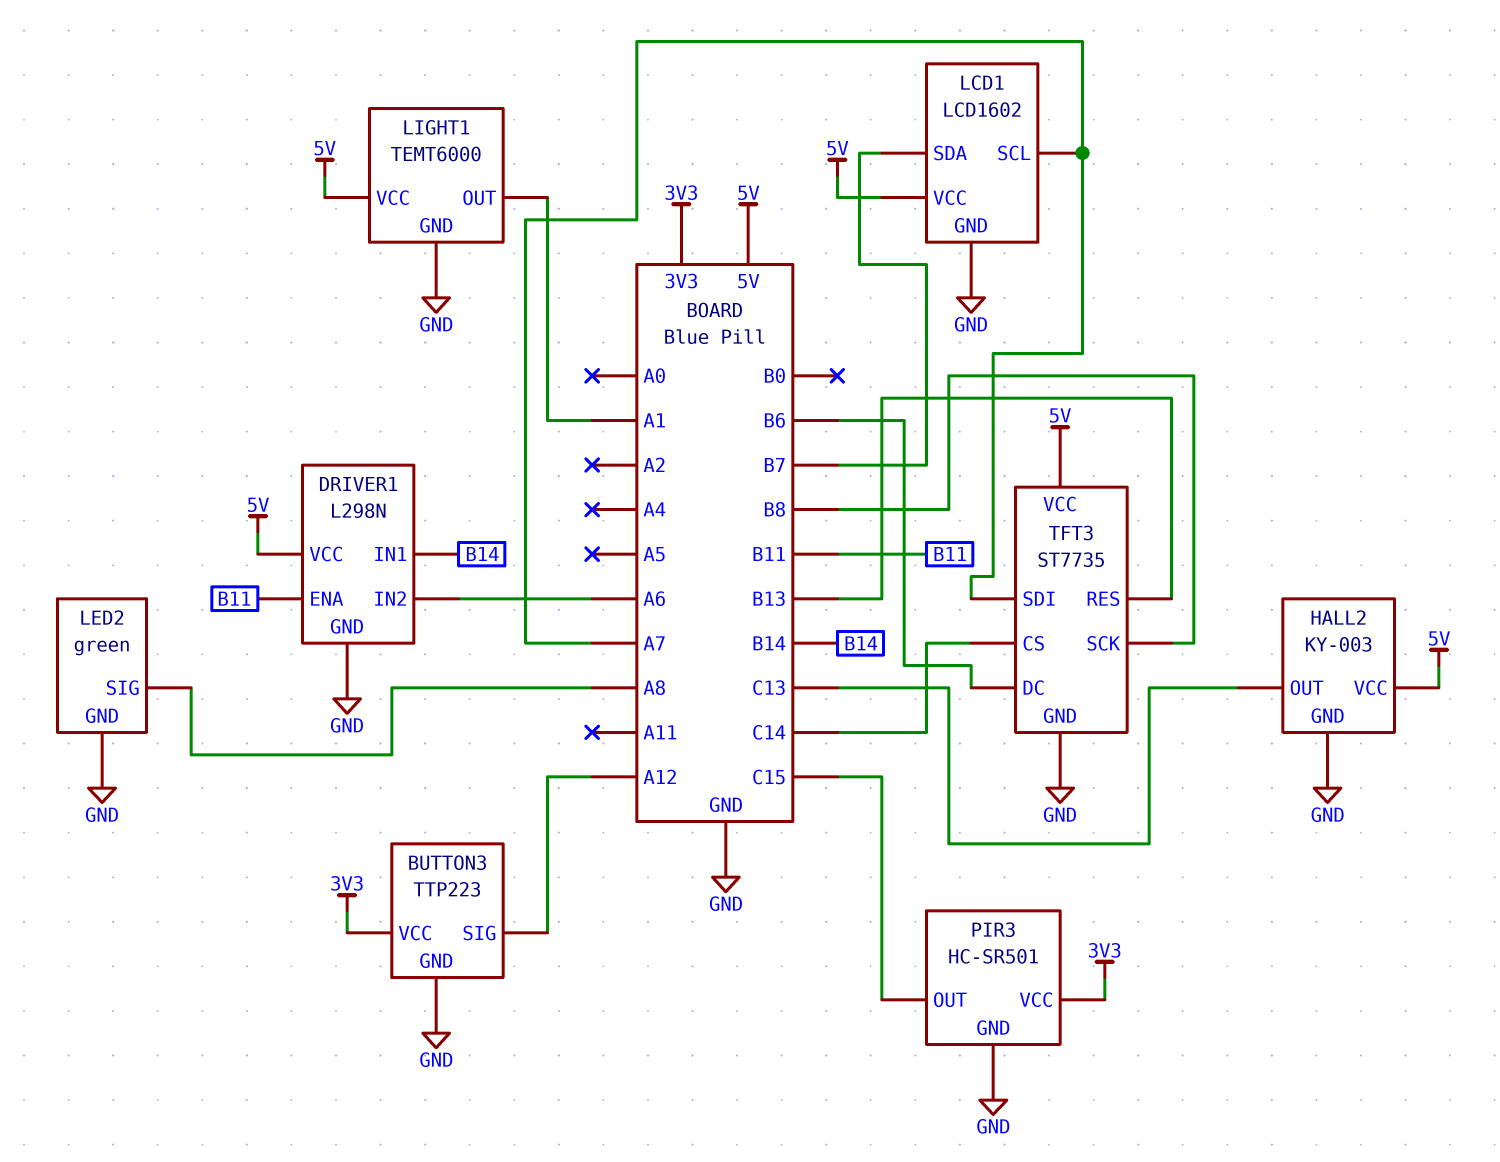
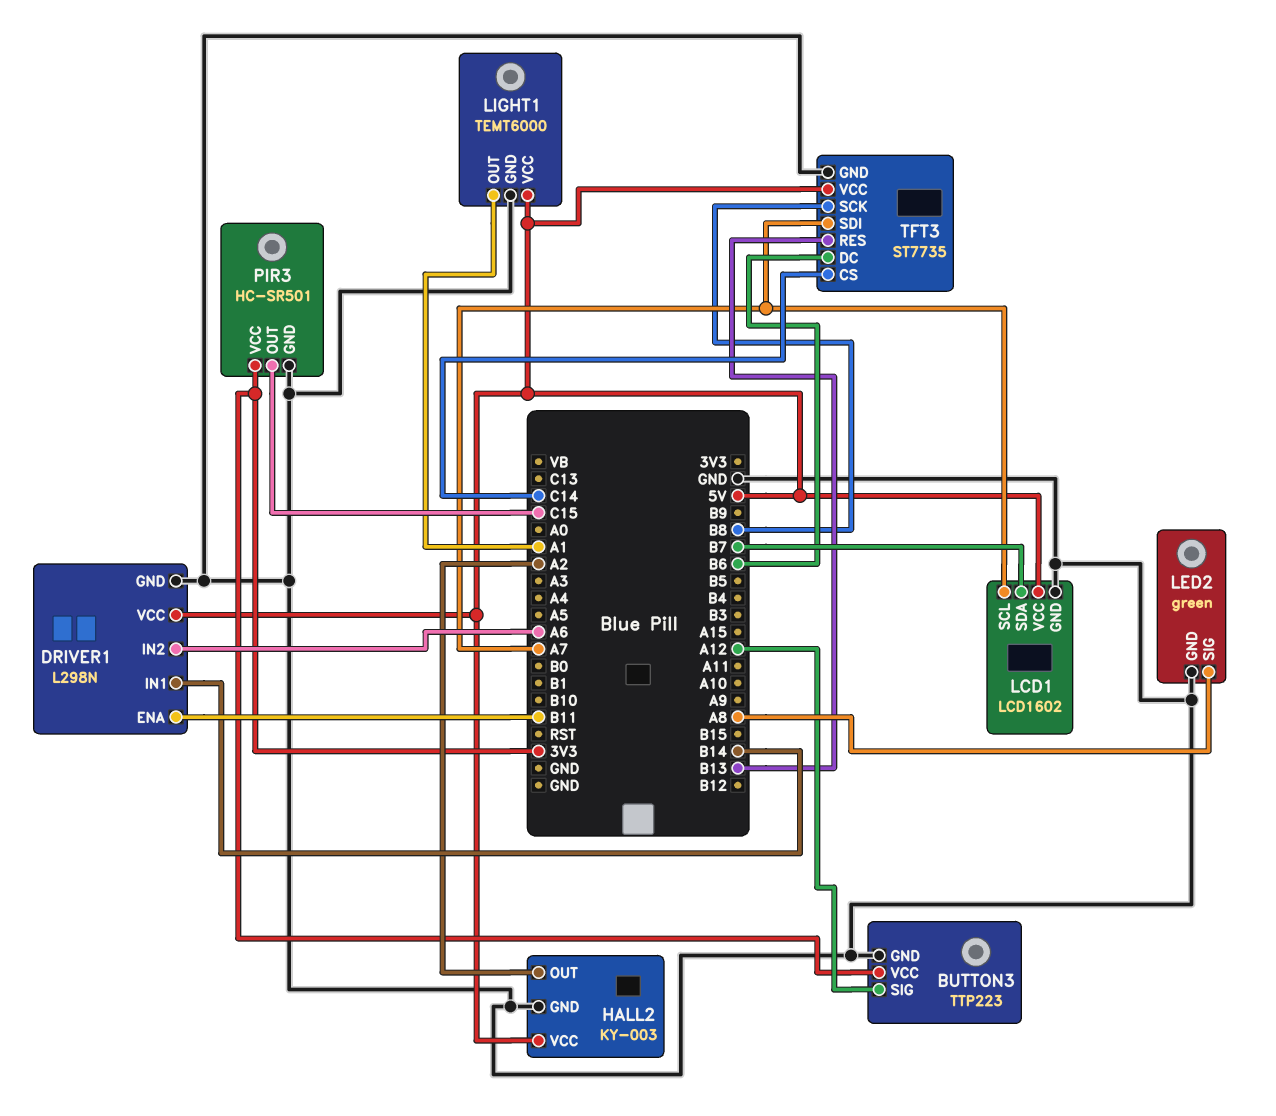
HALL2 pin OUT: C13 -> A2

